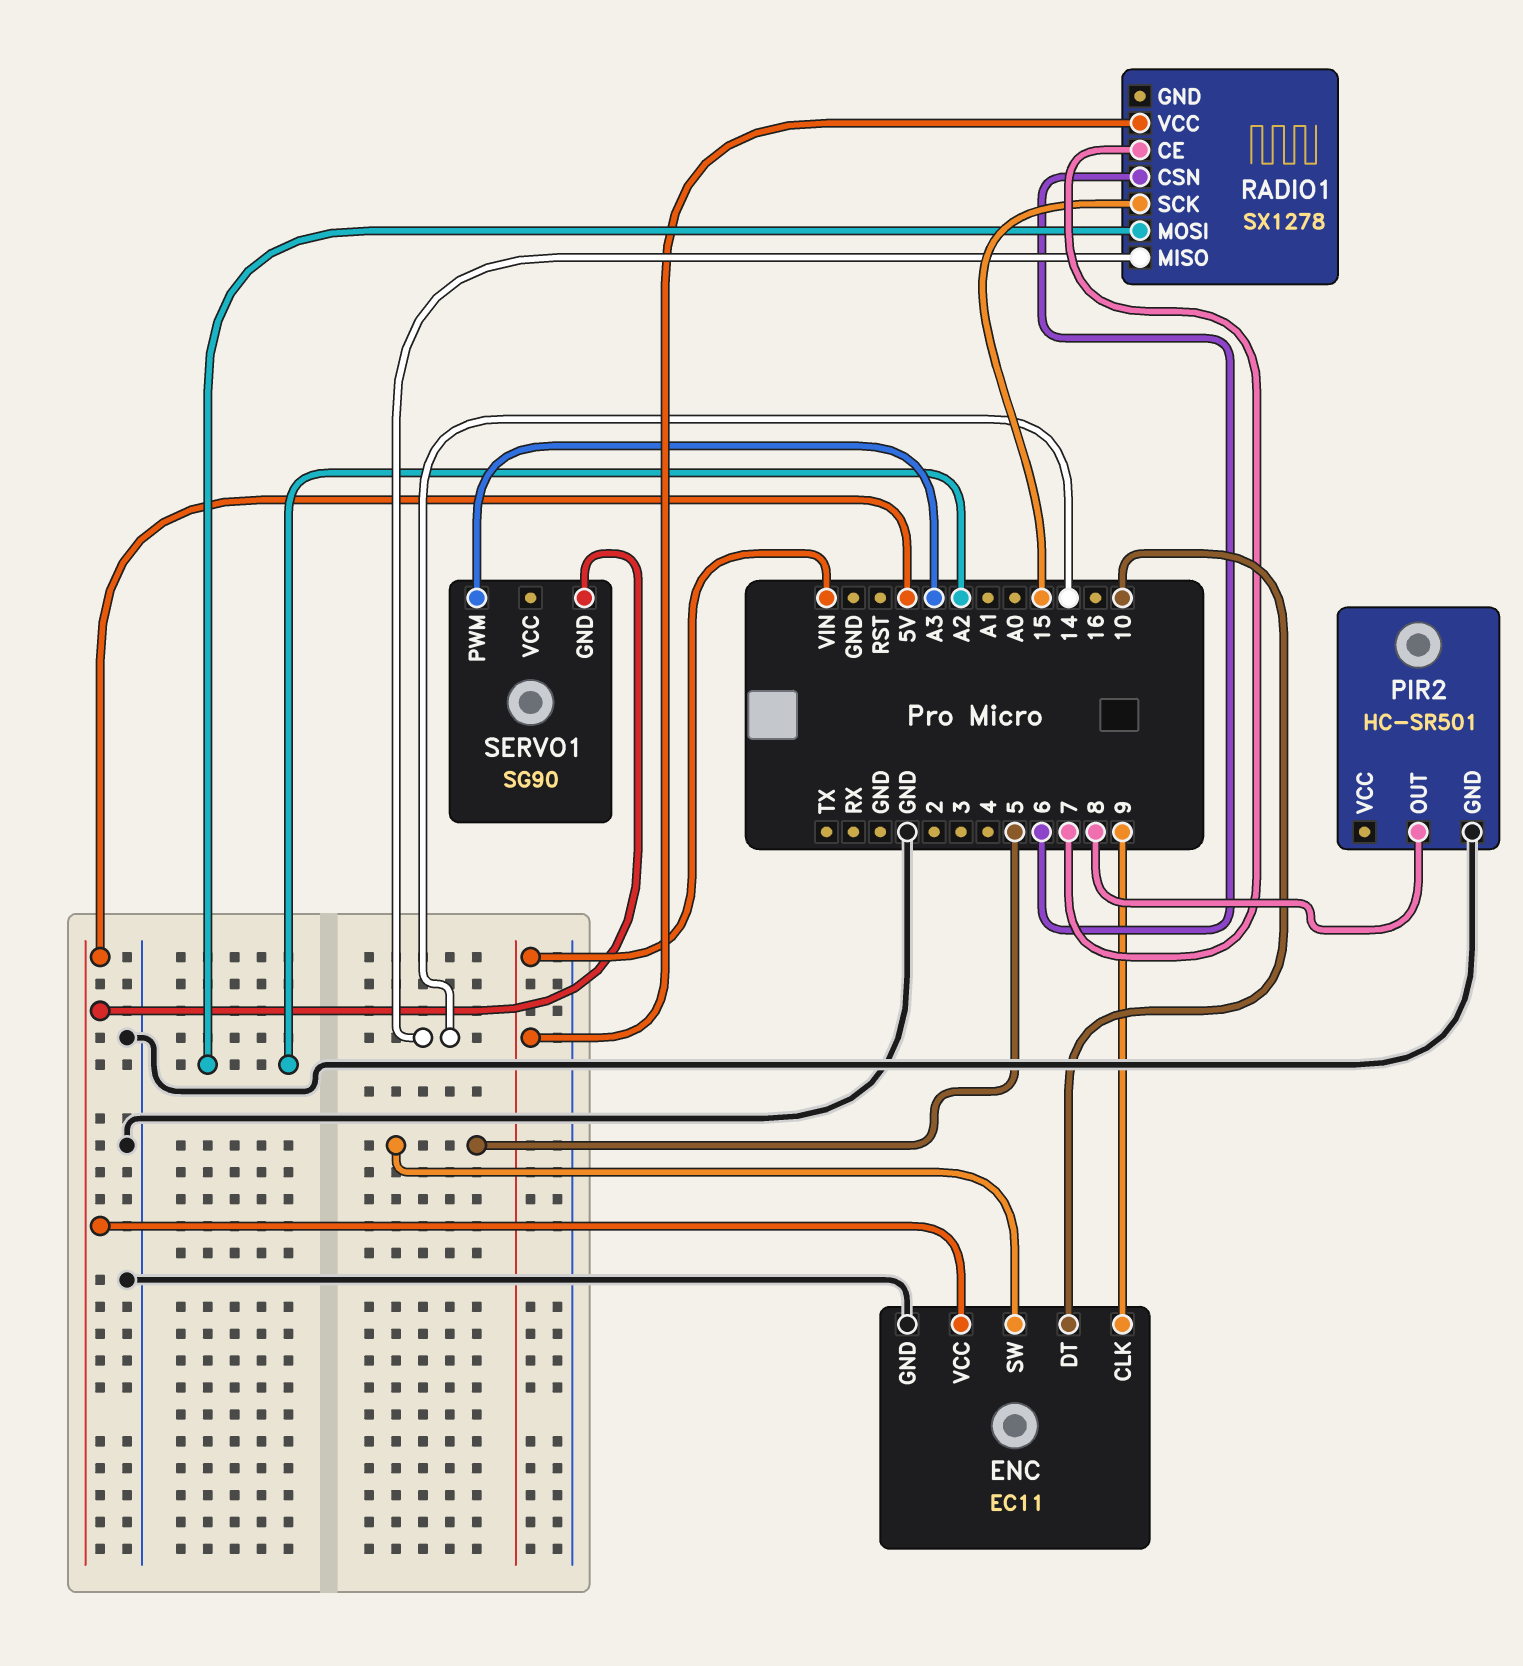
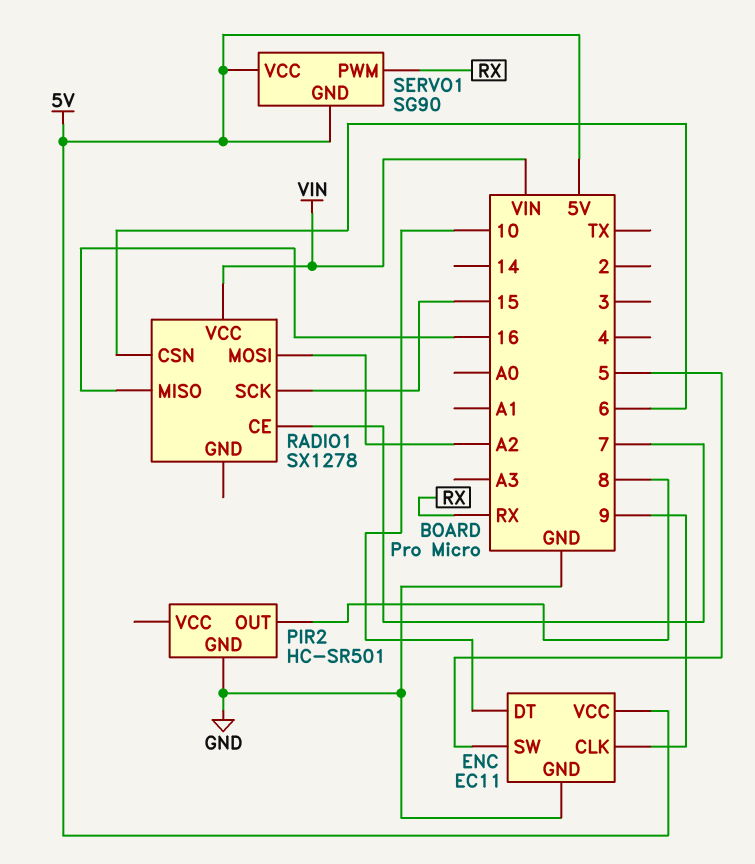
RADIO1 pin MISO: 14 -> 16
SERVO1 pin PWM: A3 -> RX
SERVO1 pin VCC: none -> 5V

